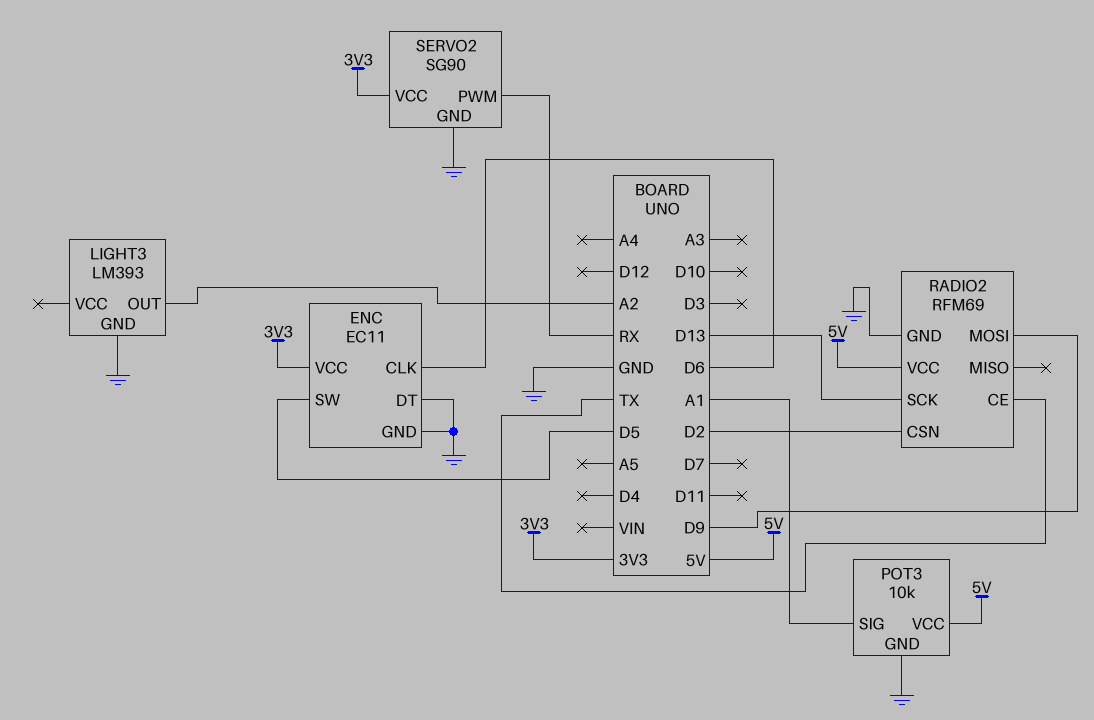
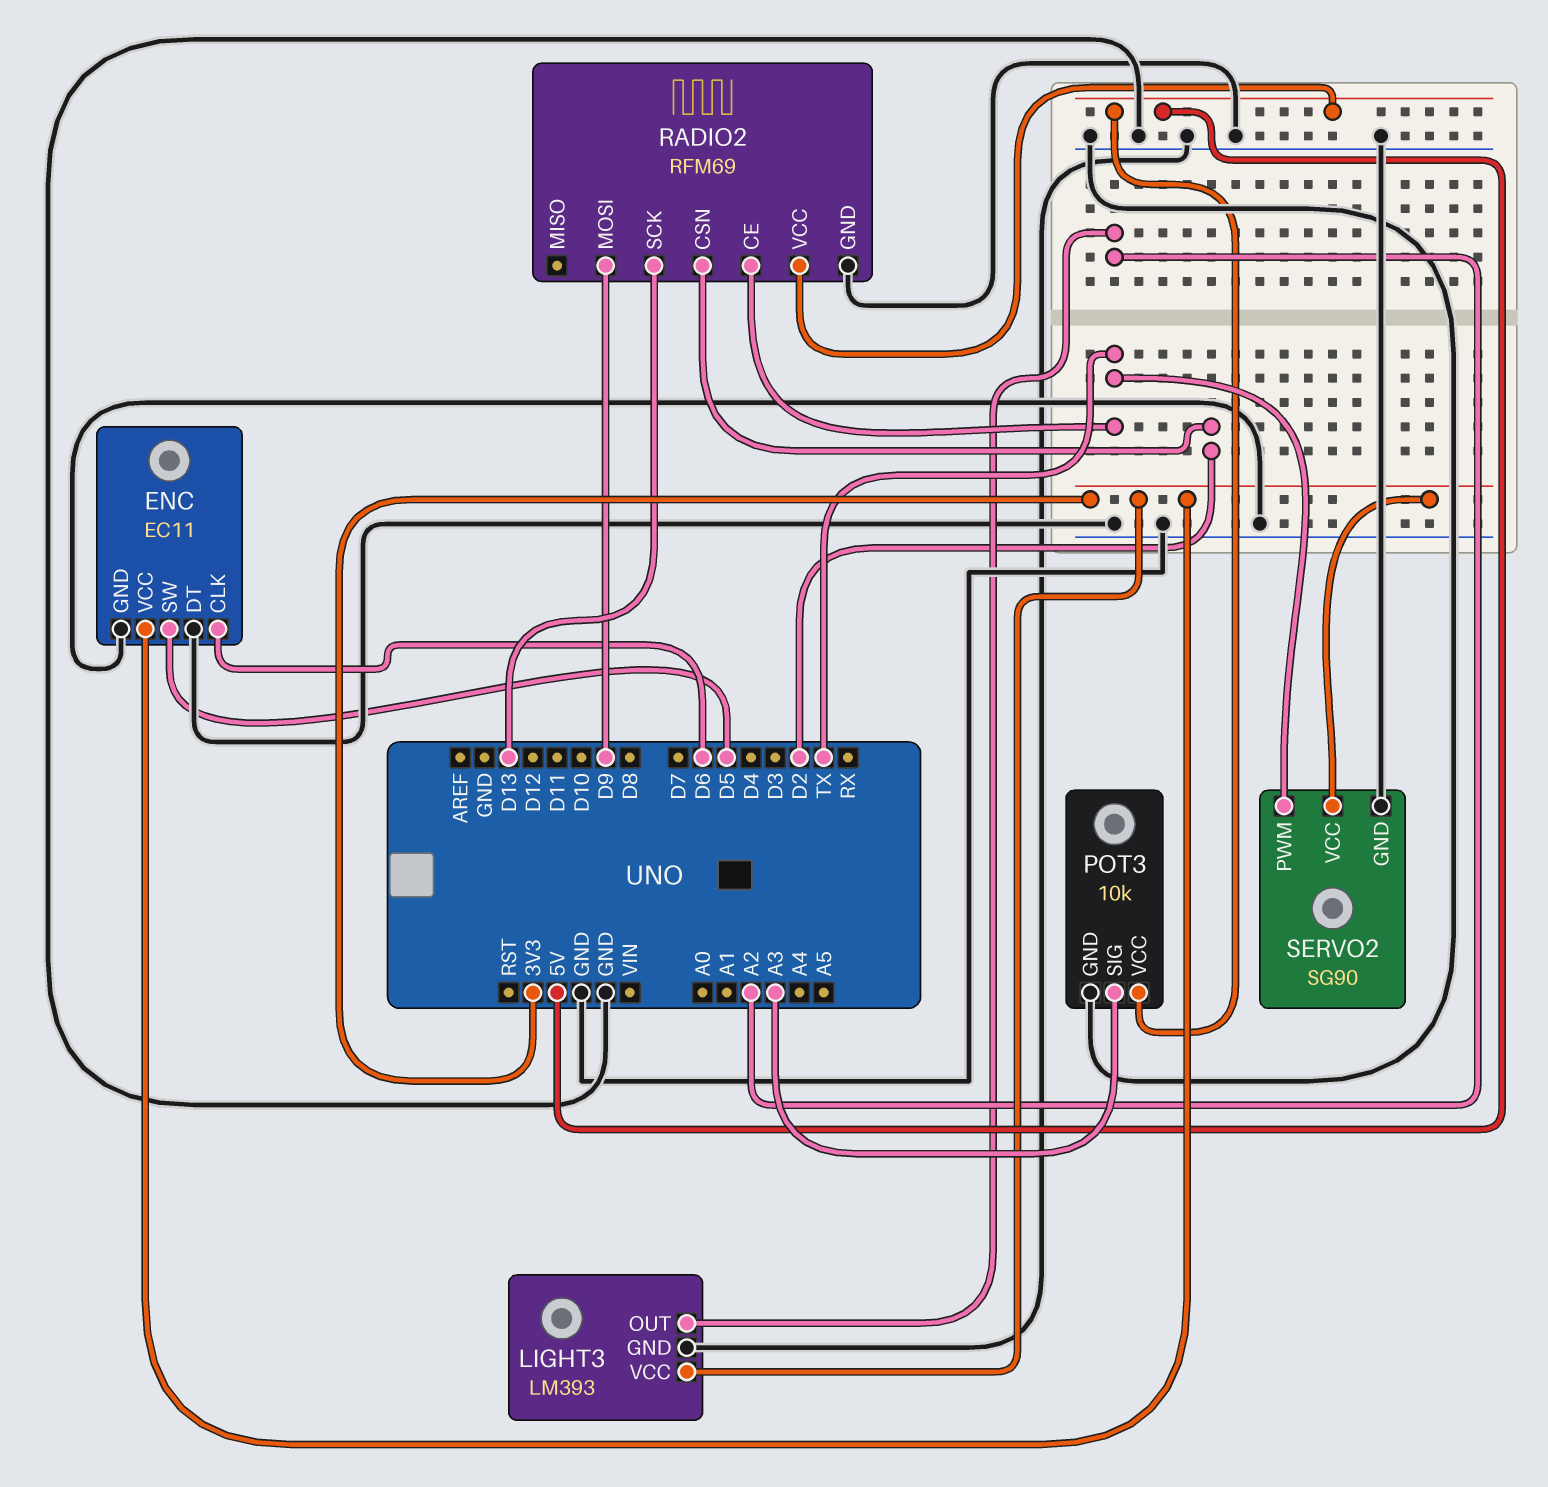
LIGHT3 pin VCC: none -> 3V3
POT3 pin SIG: A1 -> A3
SERVO2 pin PWM: RX -> TX

